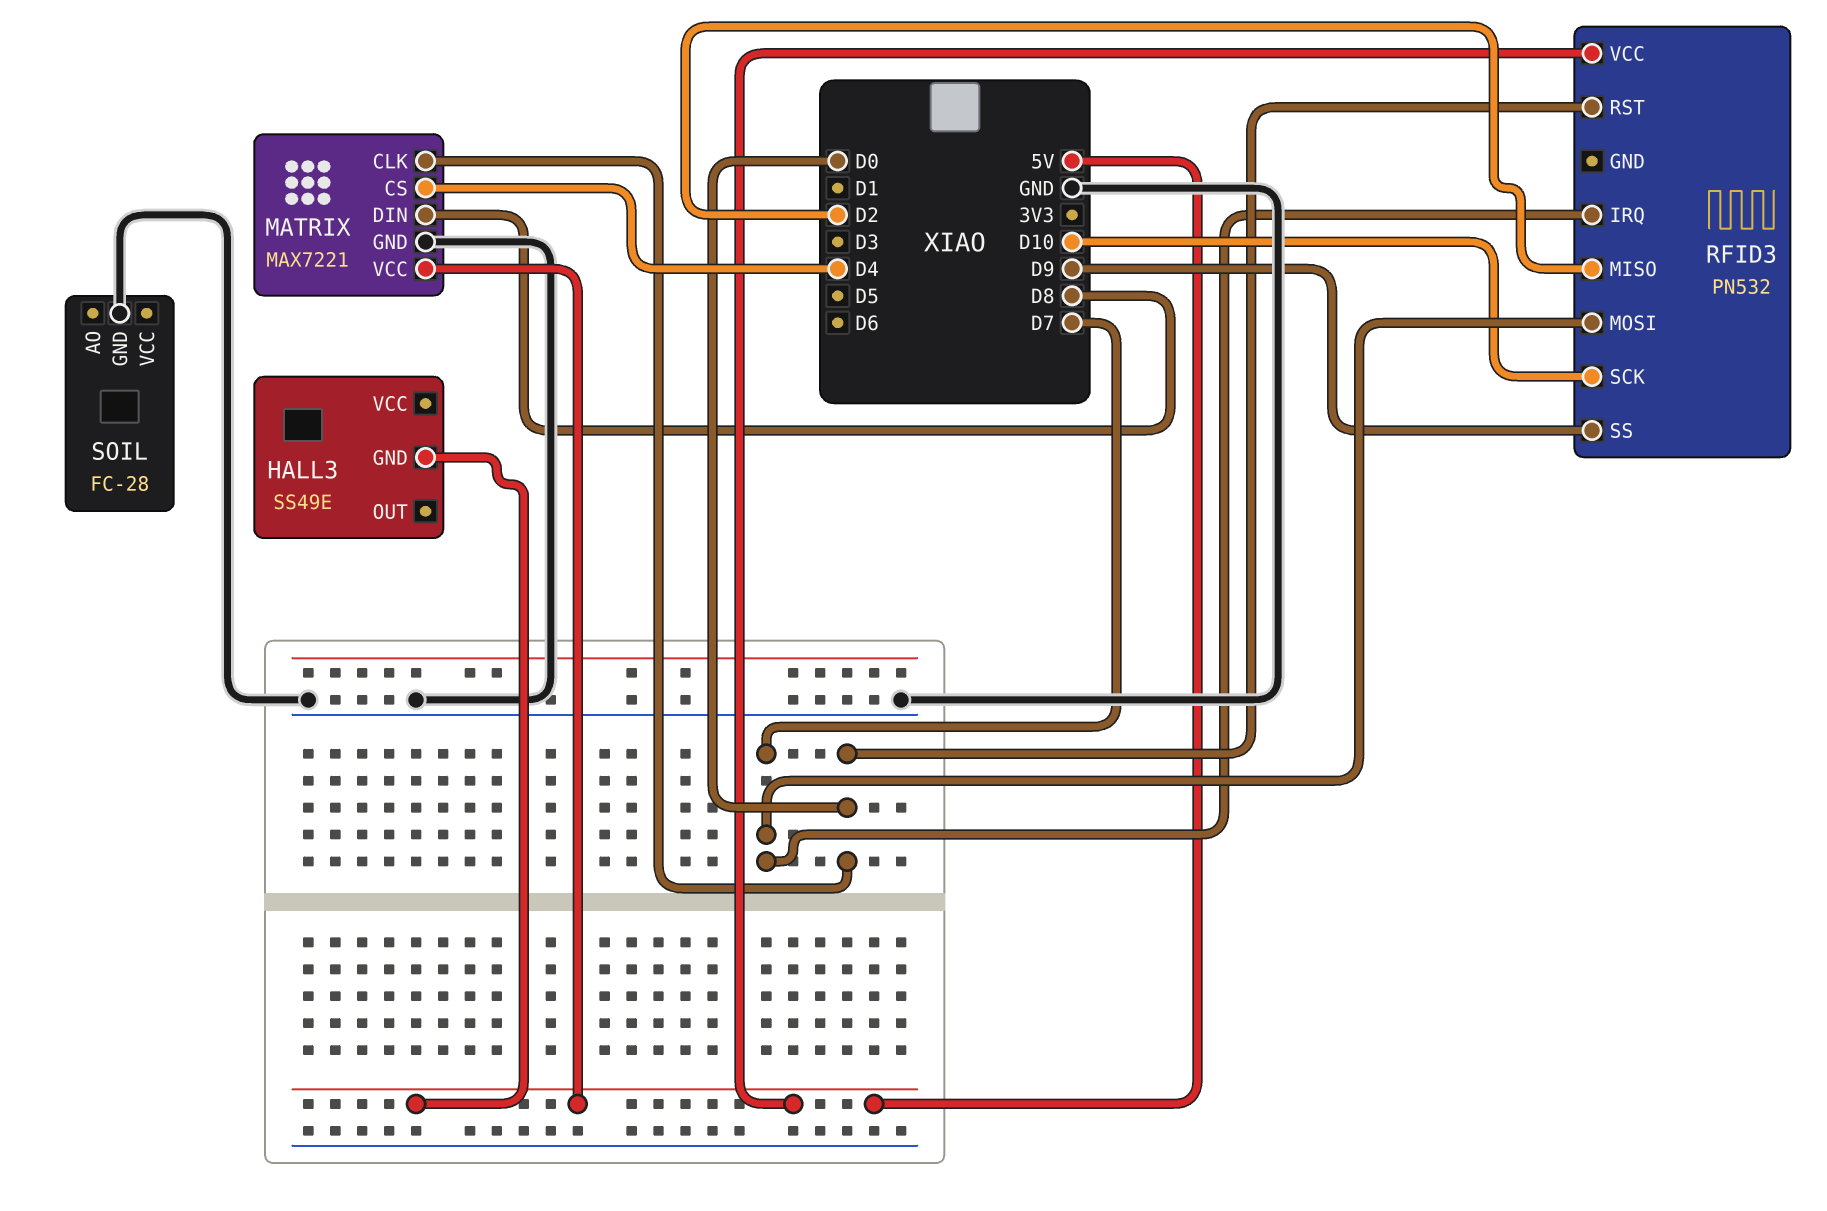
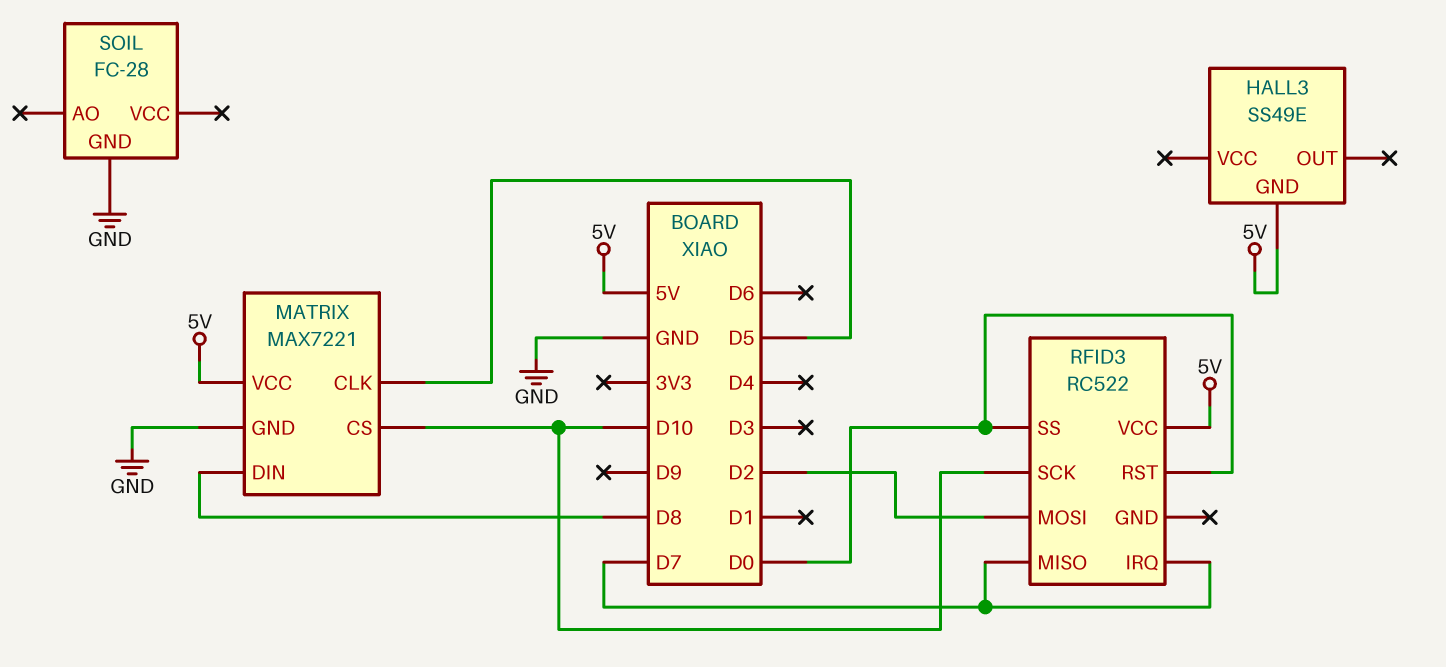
MATRIX pin CLK: D0 -> D5
MATRIX pin CS: D4 -> D10
RFID3: PN532 -> RC522
RFID3 pin MISO: D2 -> D7
RFID3 pin MOSI: D7 -> D2
RFID3 pin SS: D9 -> D0

